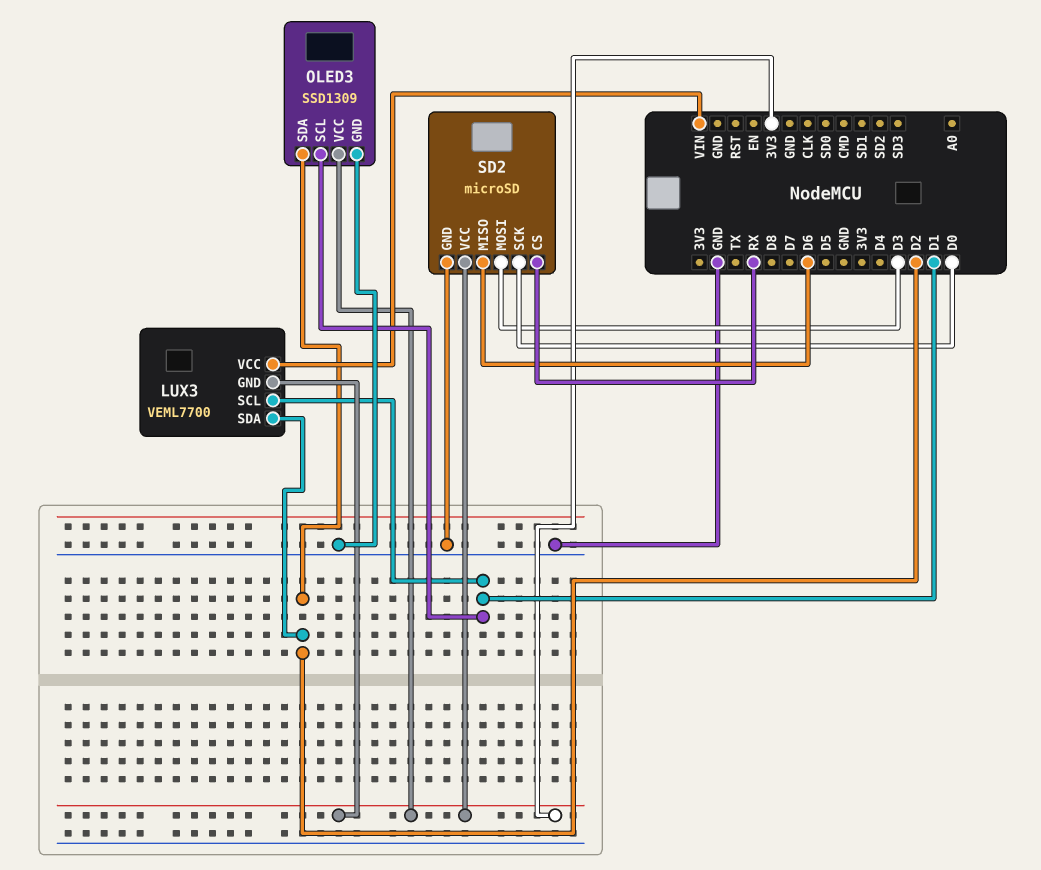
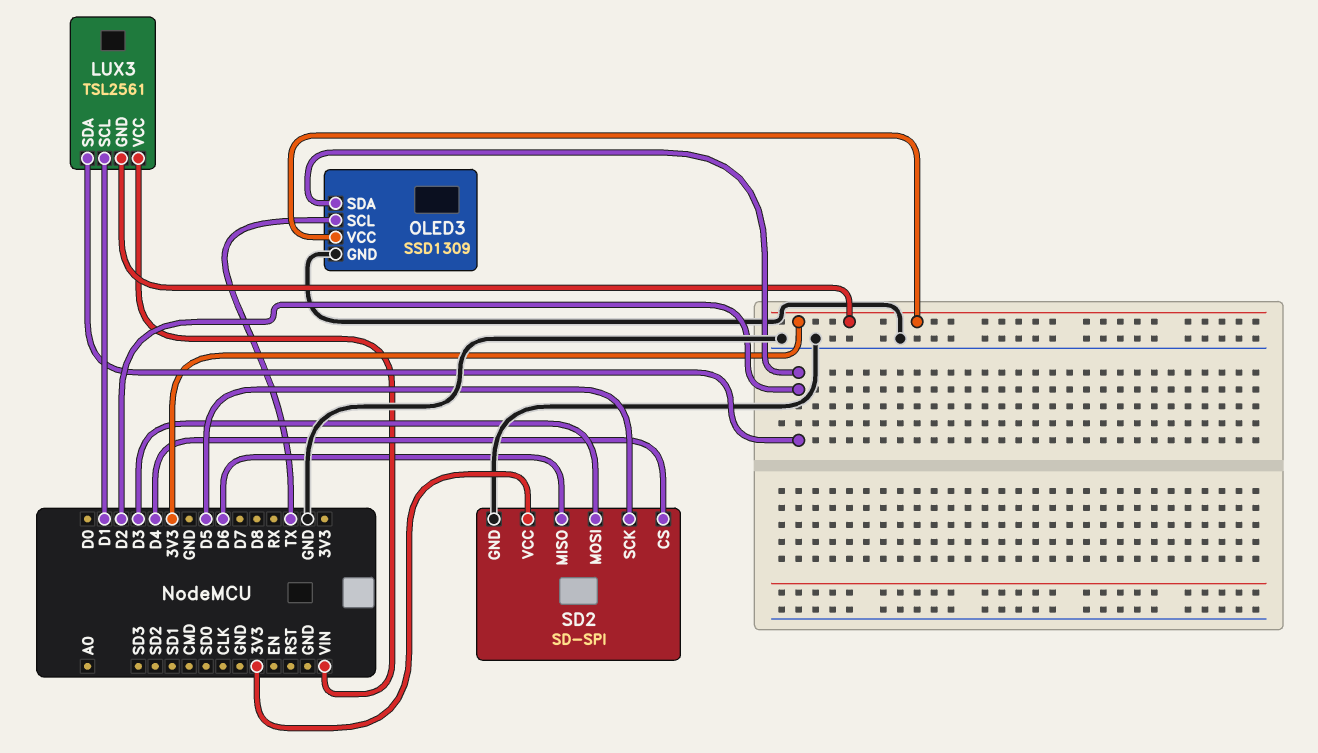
LUX3: VEML7700 -> TSL2561
OLED3 pin SCL: D1 -> TX
SD2: microSD -> SD-SPI
SD2 pin CS: RX -> D4
SD2 pin SCK: D0 -> D5

